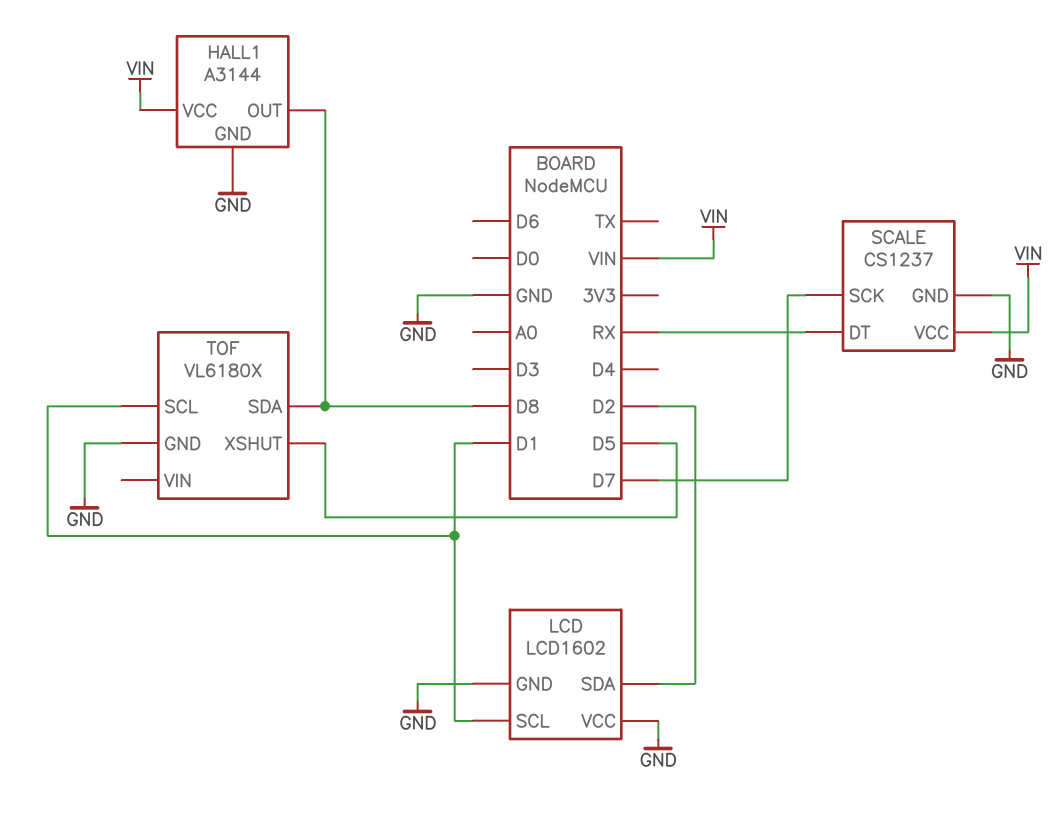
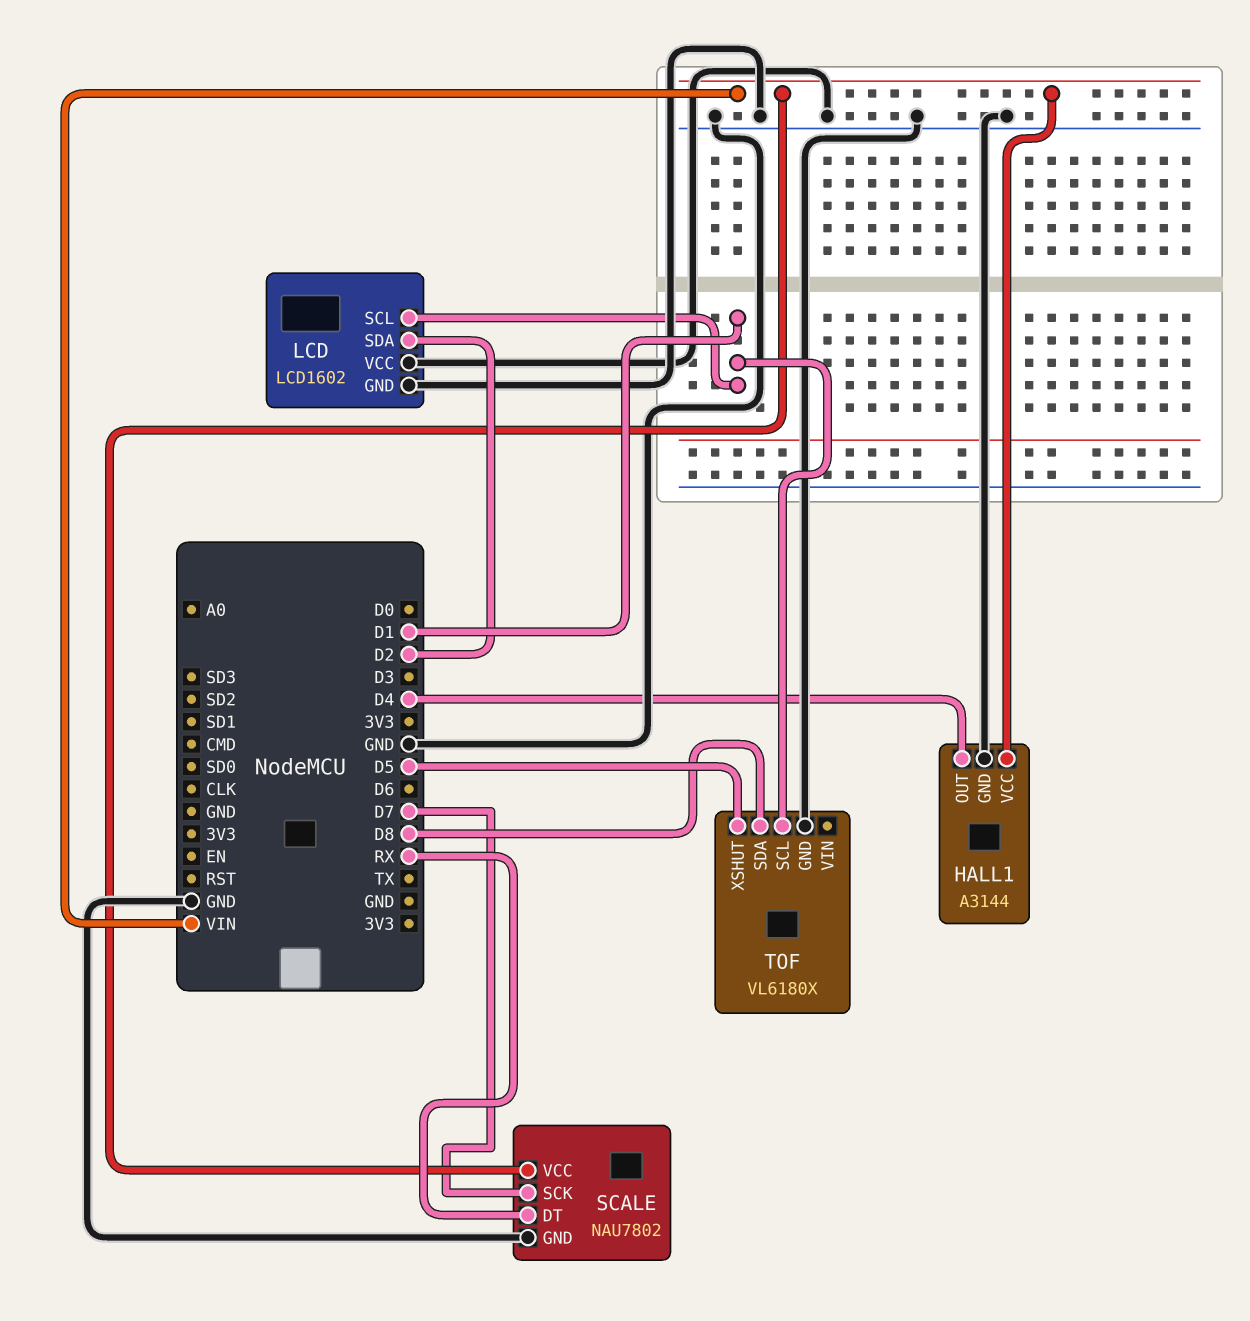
HALL1 pin OUT: D8 -> D4
SCALE: CS1237 -> NAU7802

